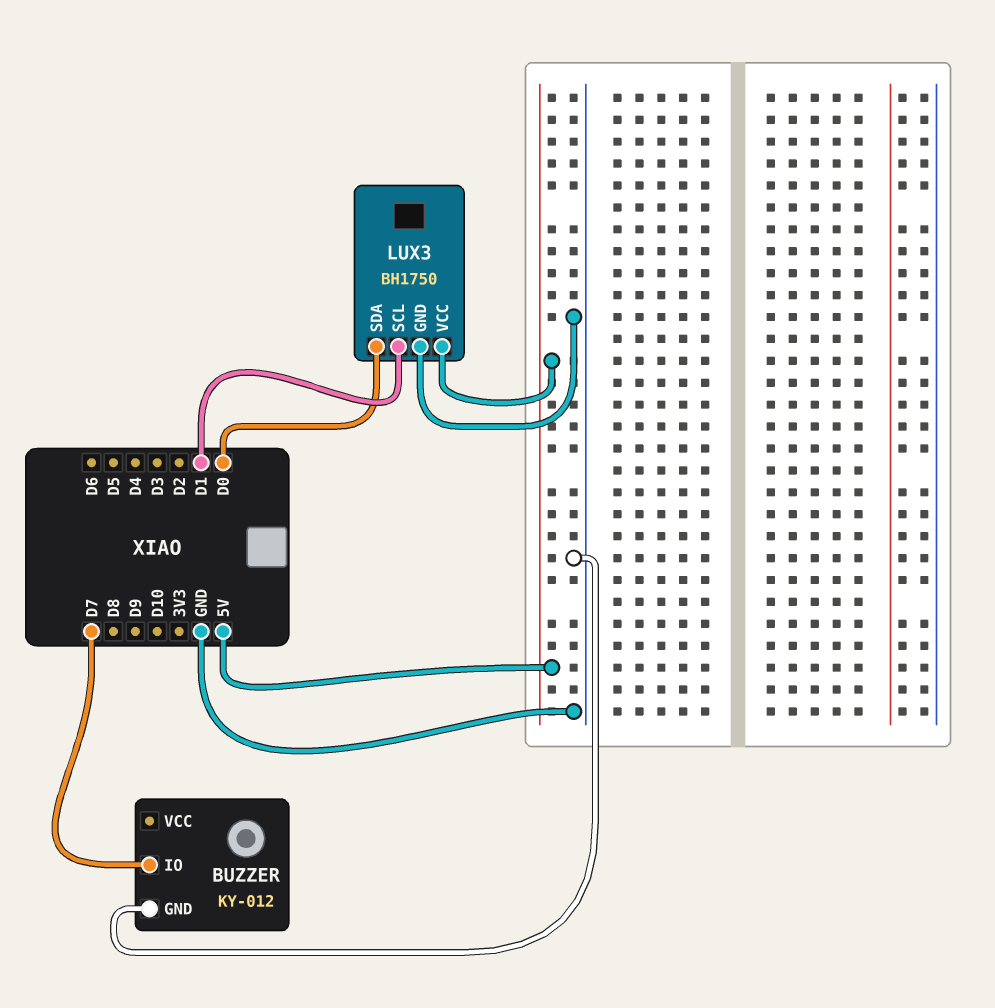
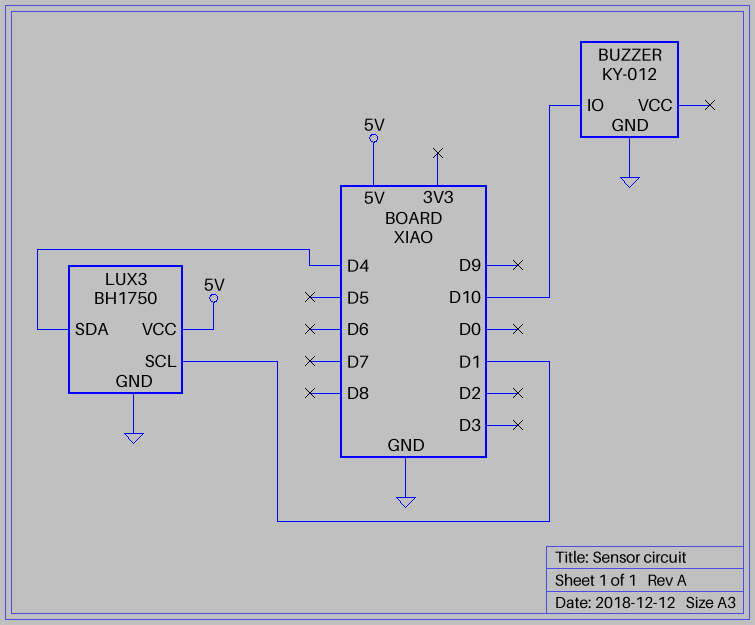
BUZZER pin IO: D7 -> D10
LUX3 pin SDA: D0 -> D4

